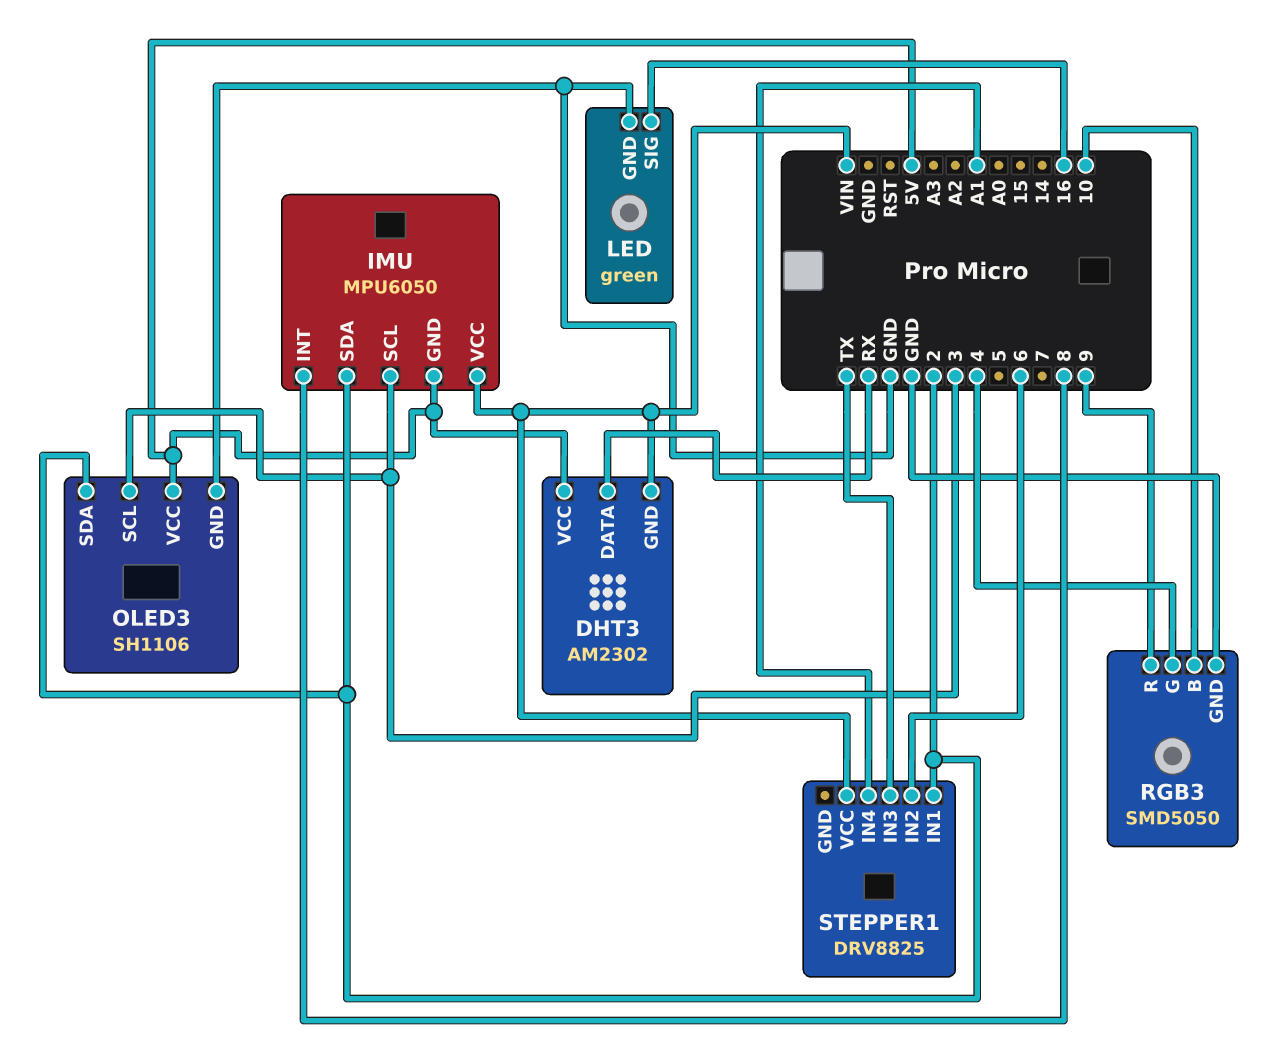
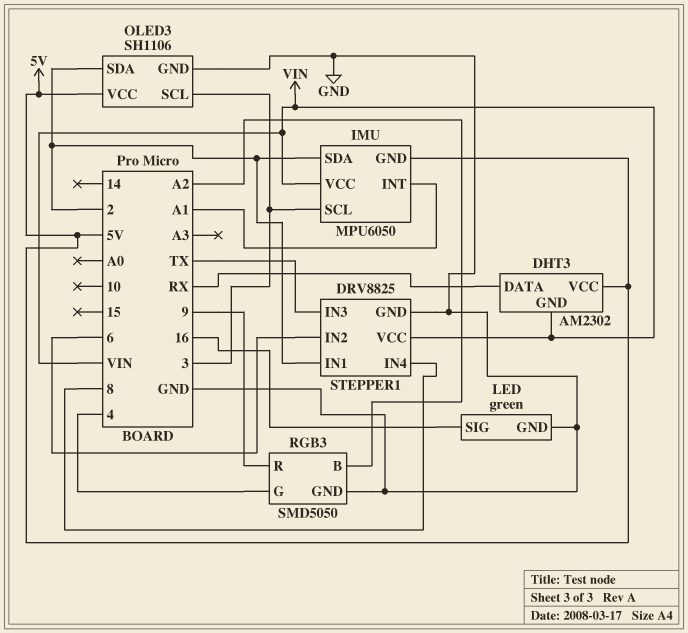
IMU pin INT: 8 -> A1
RGB3 pin B: 10 -> A2
STEPPER1 pin GND: none -> GND
STEPPER1 pin IN4: A1 -> 8

